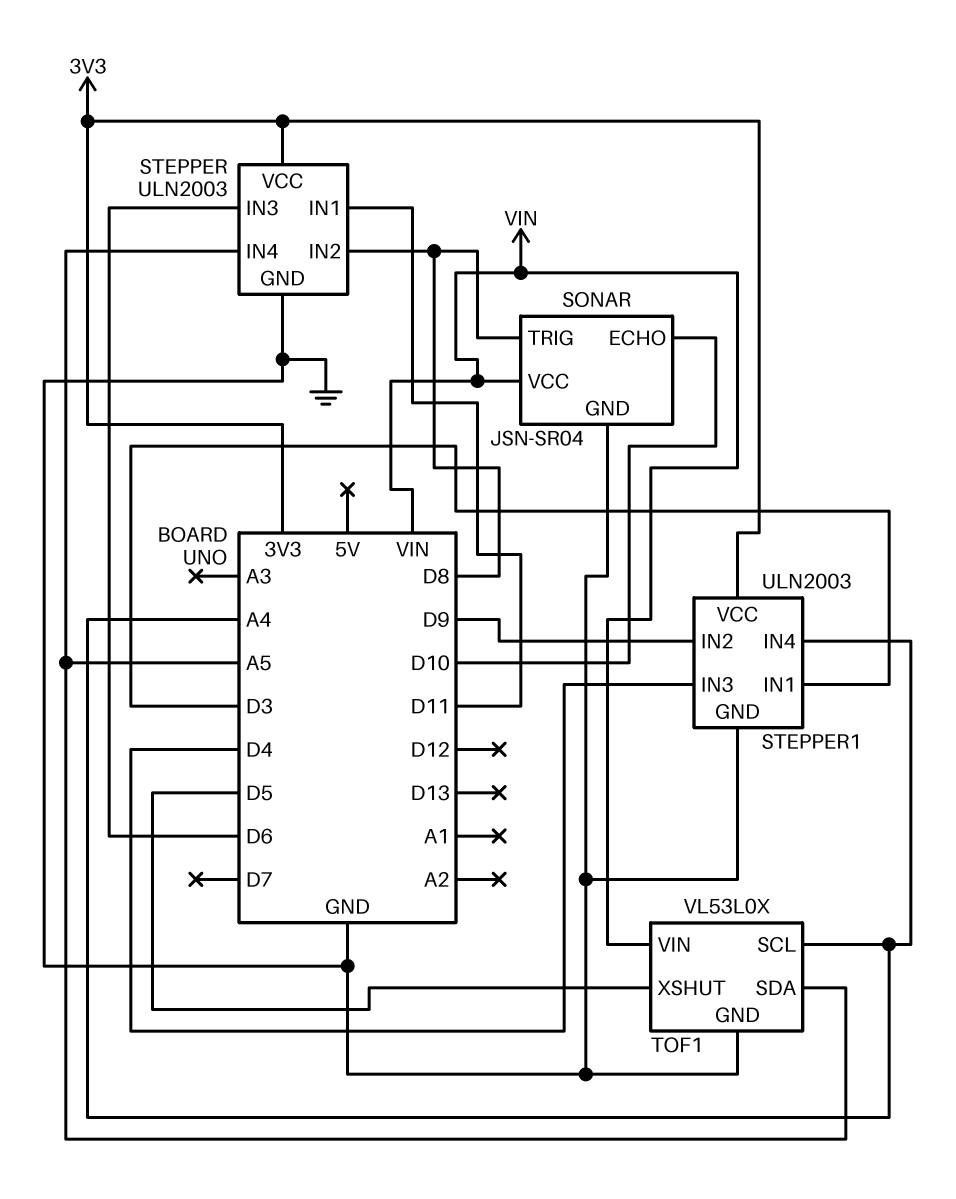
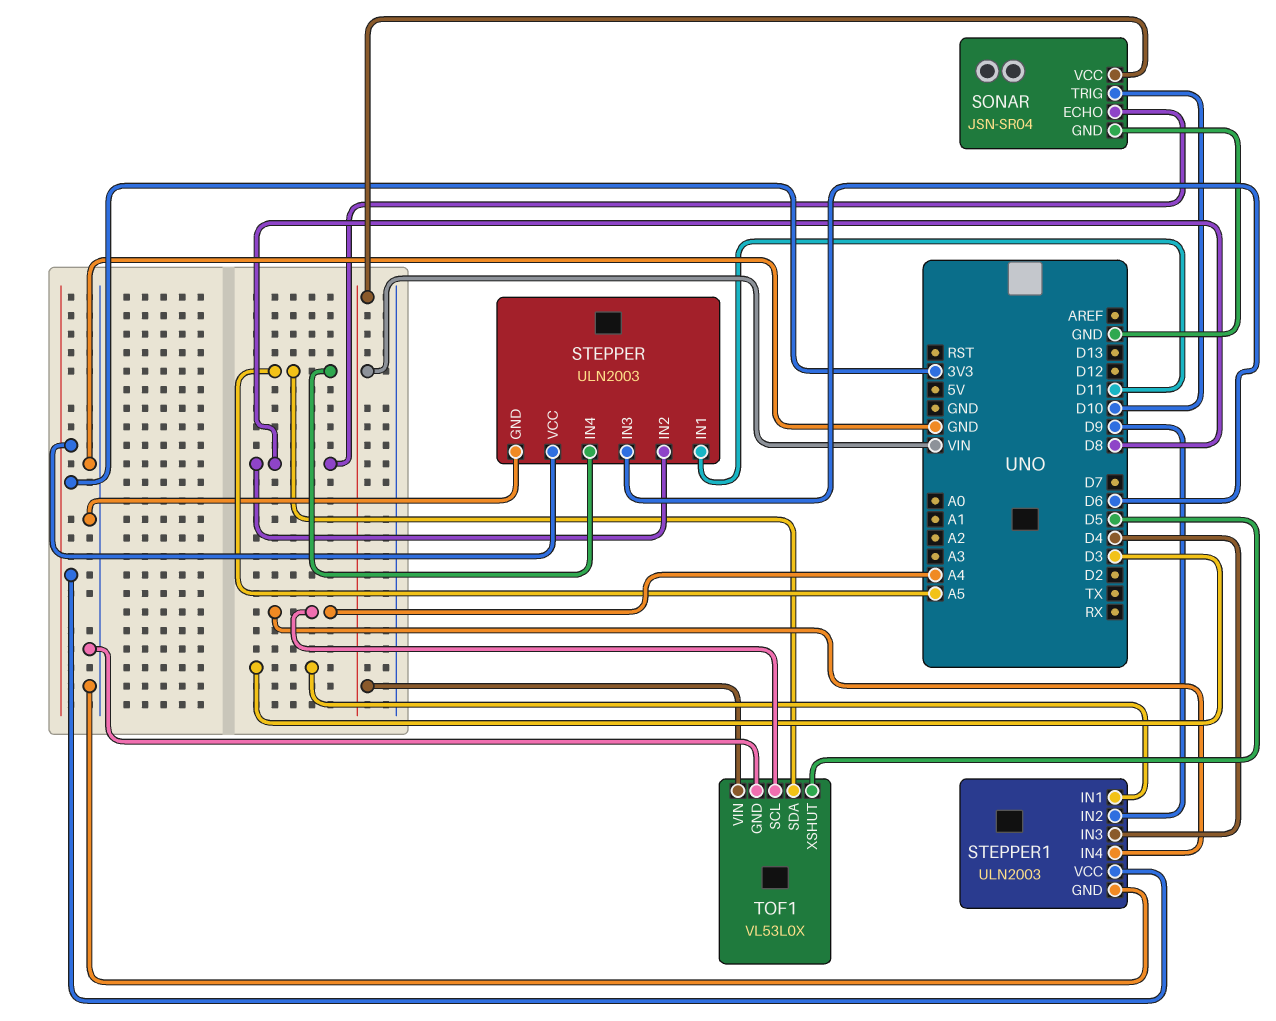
SONAR pin ECHO: D10 -> D8
SONAR pin TRIG: D8 -> D10

